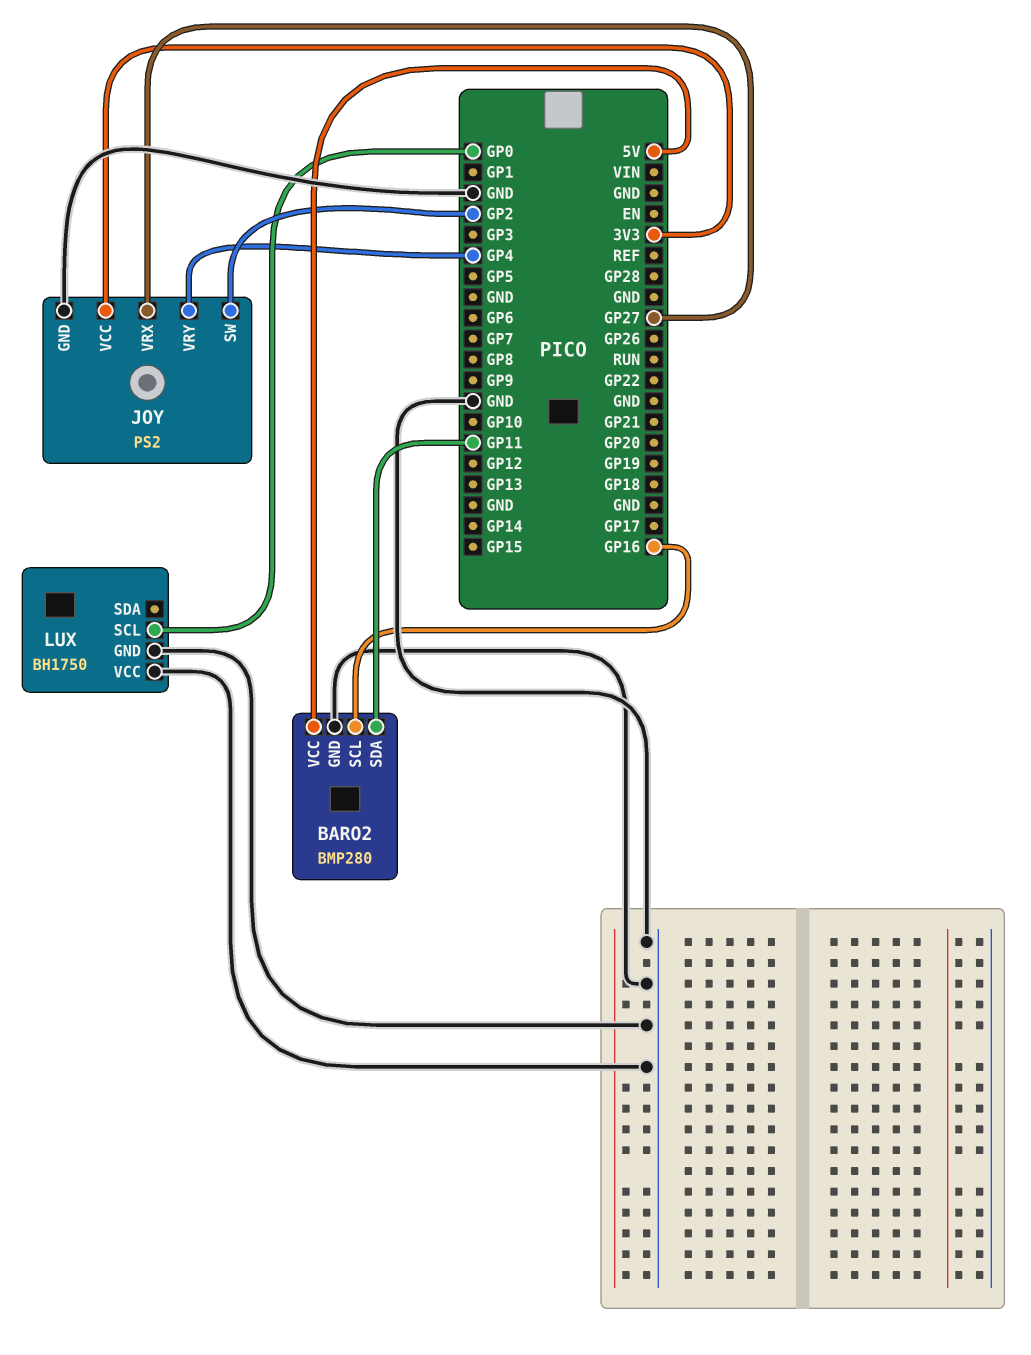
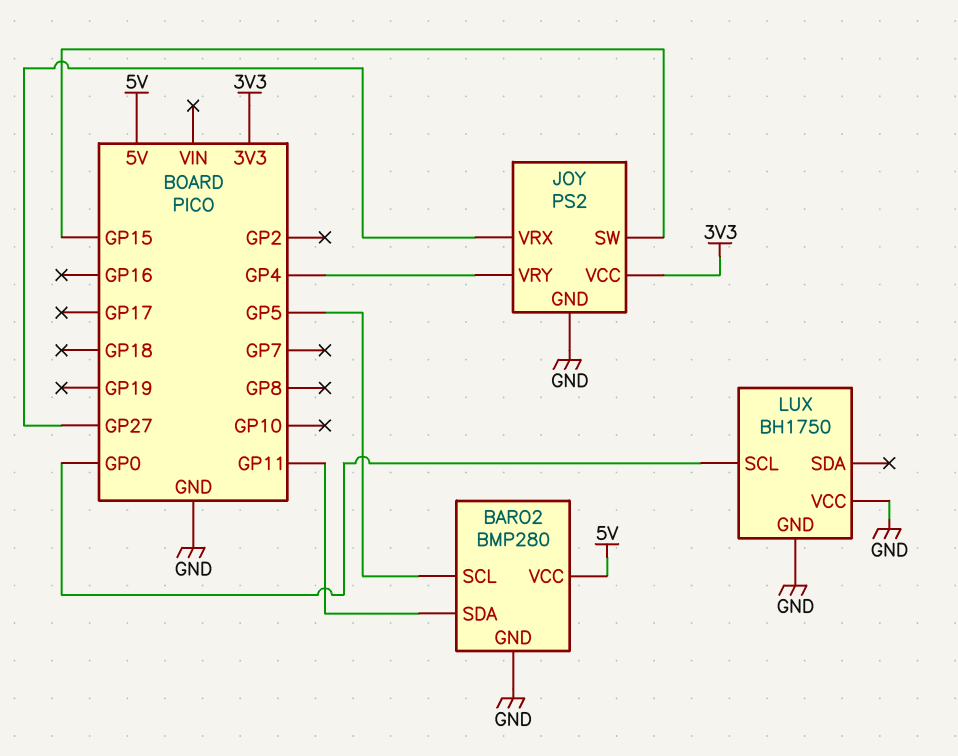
BARO2 pin SCL: GP16 -> GP5
JOY pin SW: GP2 -> GP15

